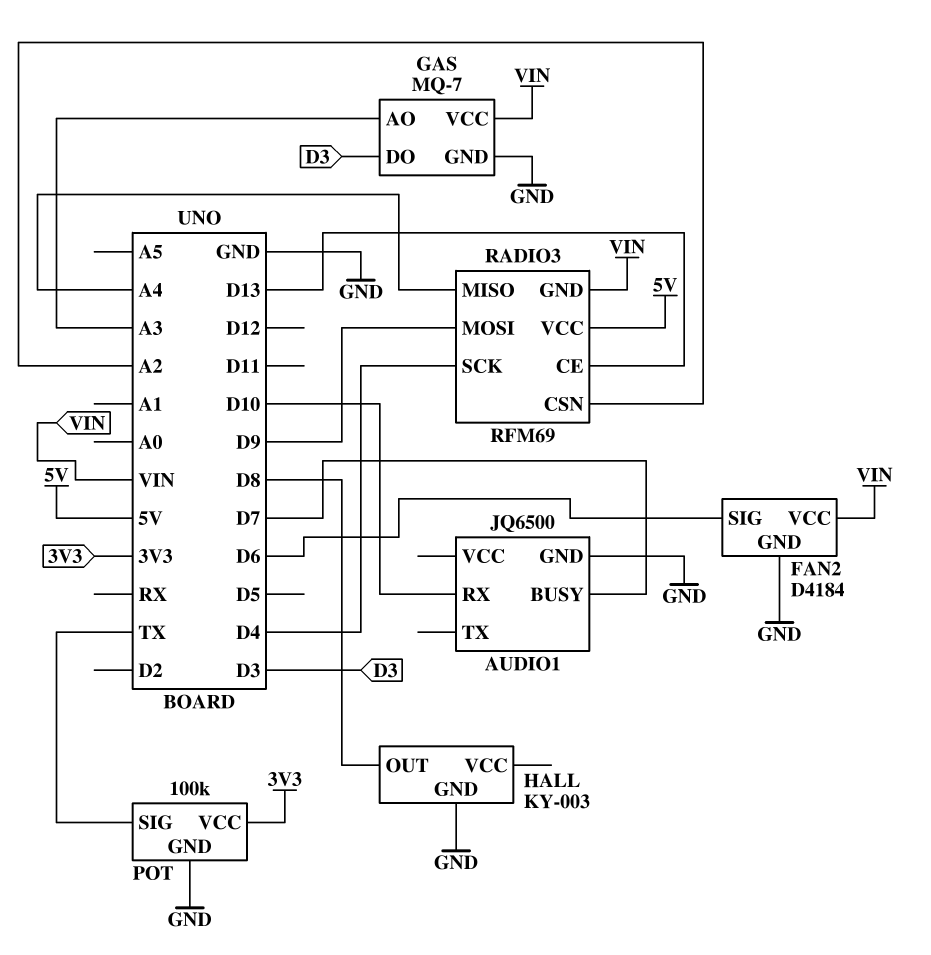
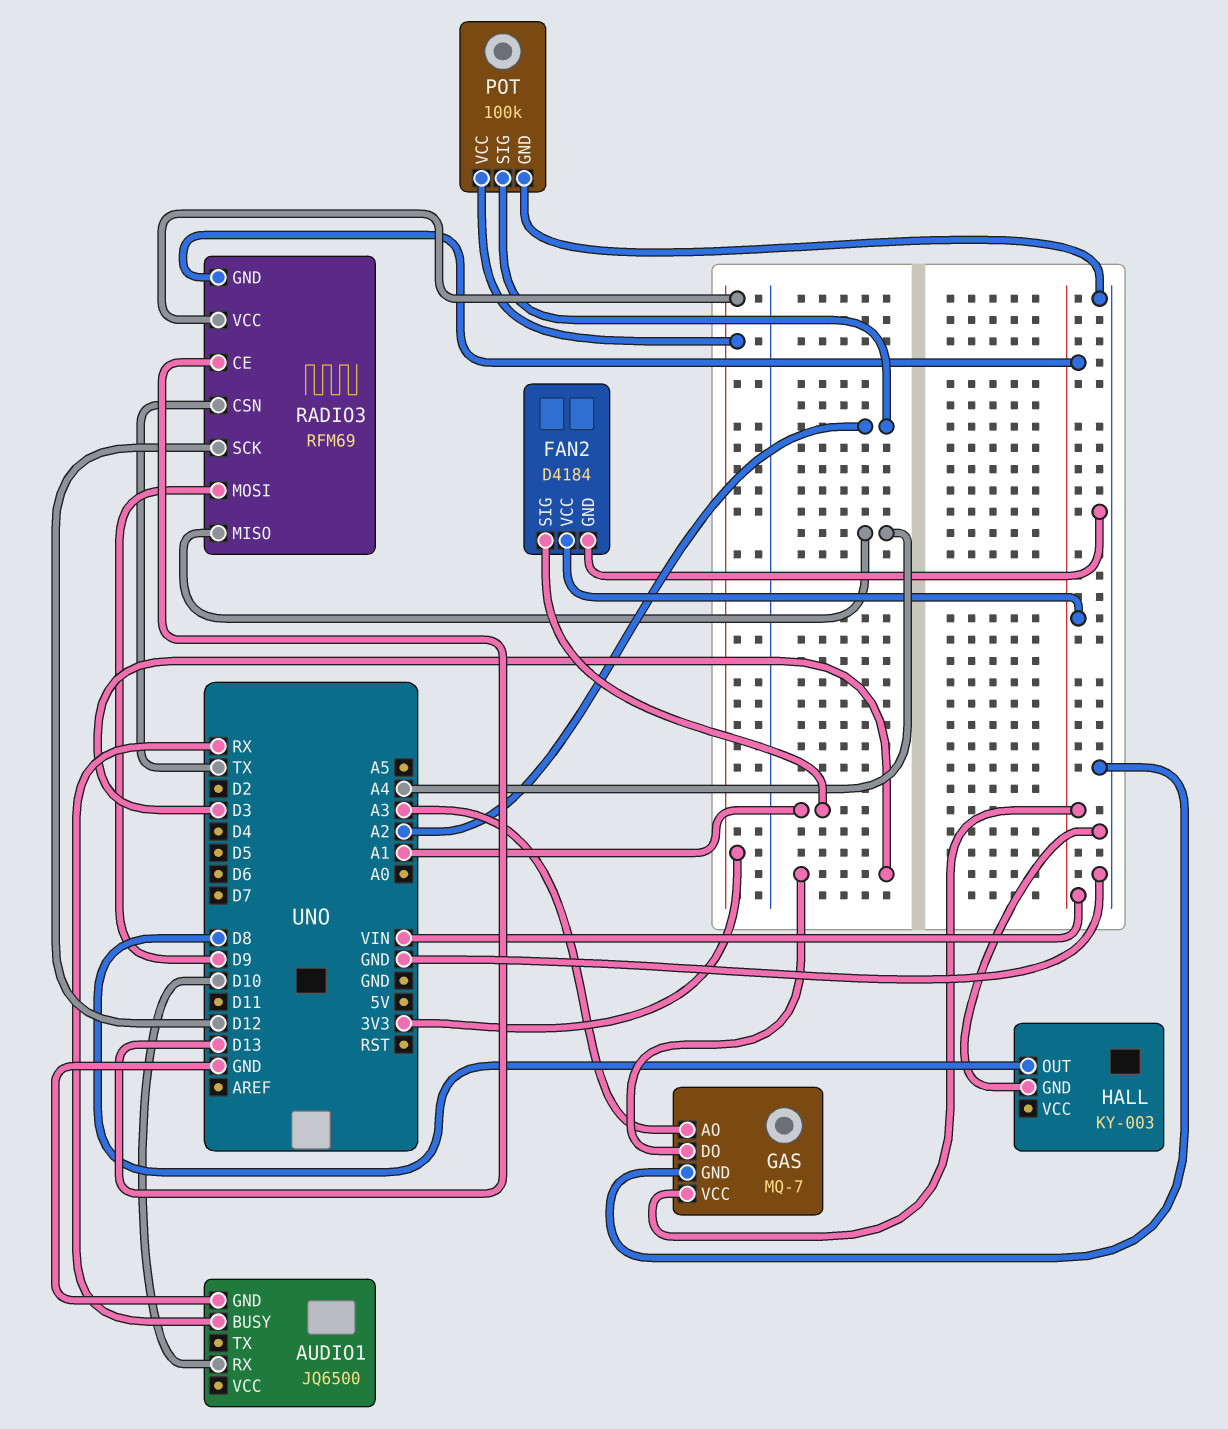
AUDIO1 pin BUSY: D7 -> RX
FAN2 pin SIG: D6 -> A1
POT pin SIG: TX -> A2
RADIO3 pin CSN: A2 -> TX
RADIO3 pin SCK: D4 -> D12
RADIO3 pin VCC: 5V -> 3V3

